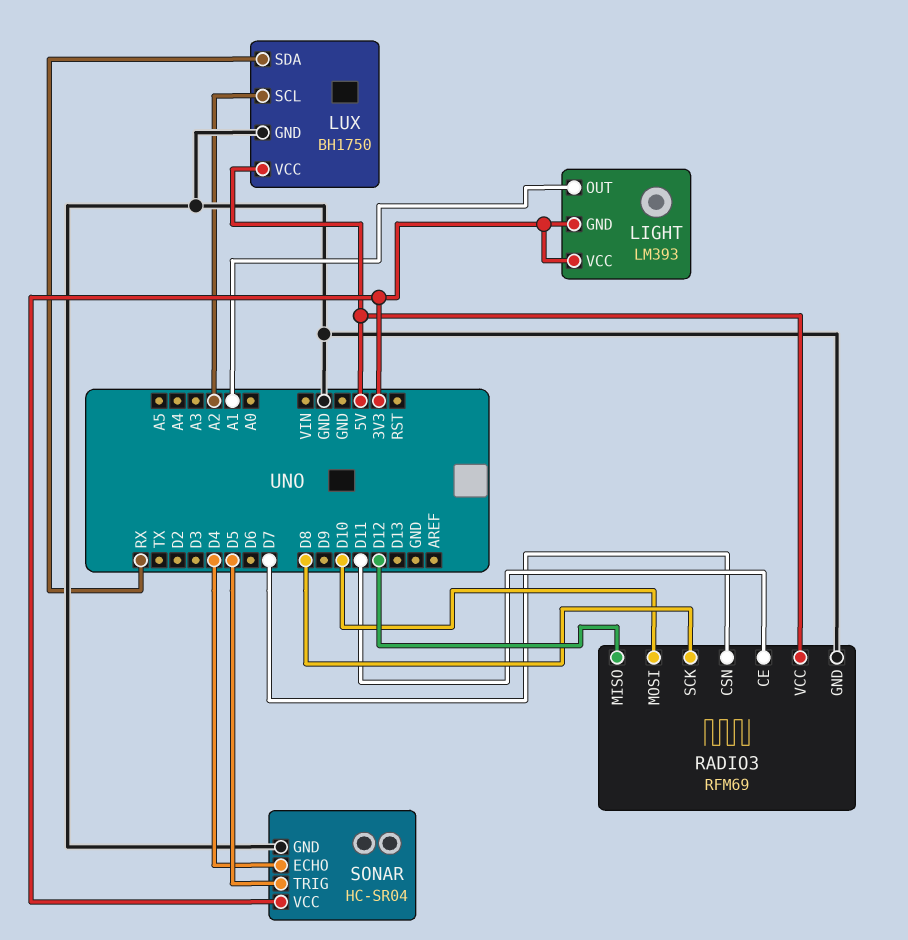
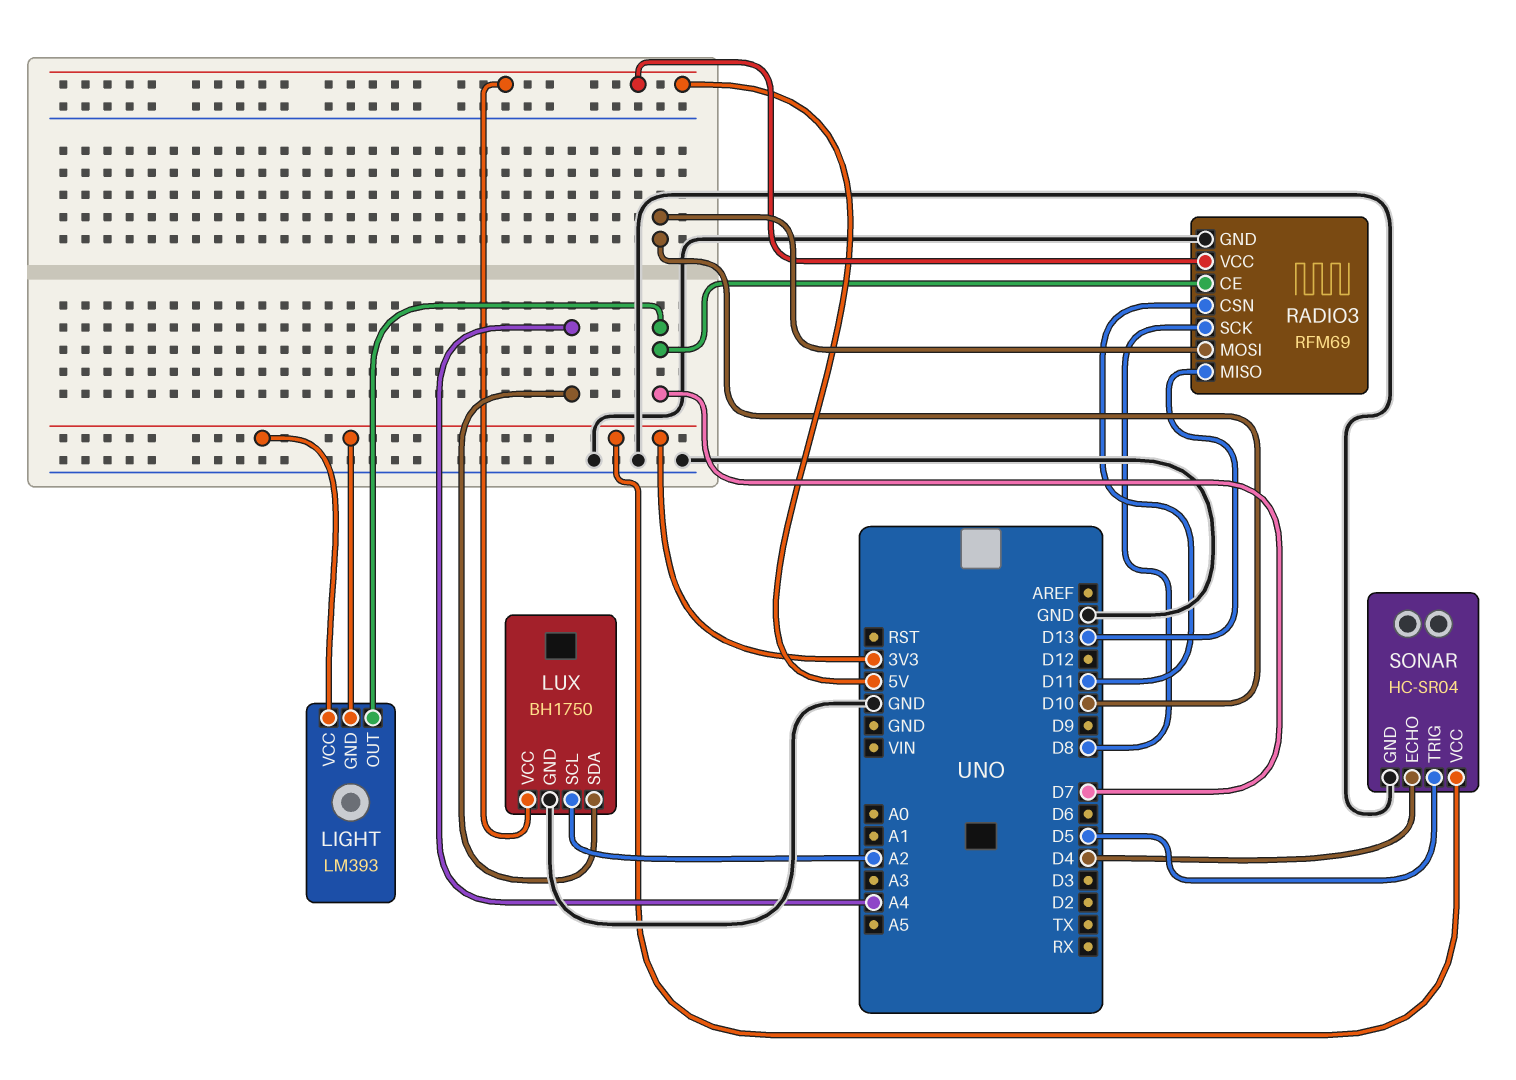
LIGHT pin OUT: A1 -> D7
LUX pin SDA: RX -> A4
RADIO3 pin CE: D11 -> D7
RADIO3 pin CSN: D7 -> D11
RADIO3 pin MISO: D12 -> D13

